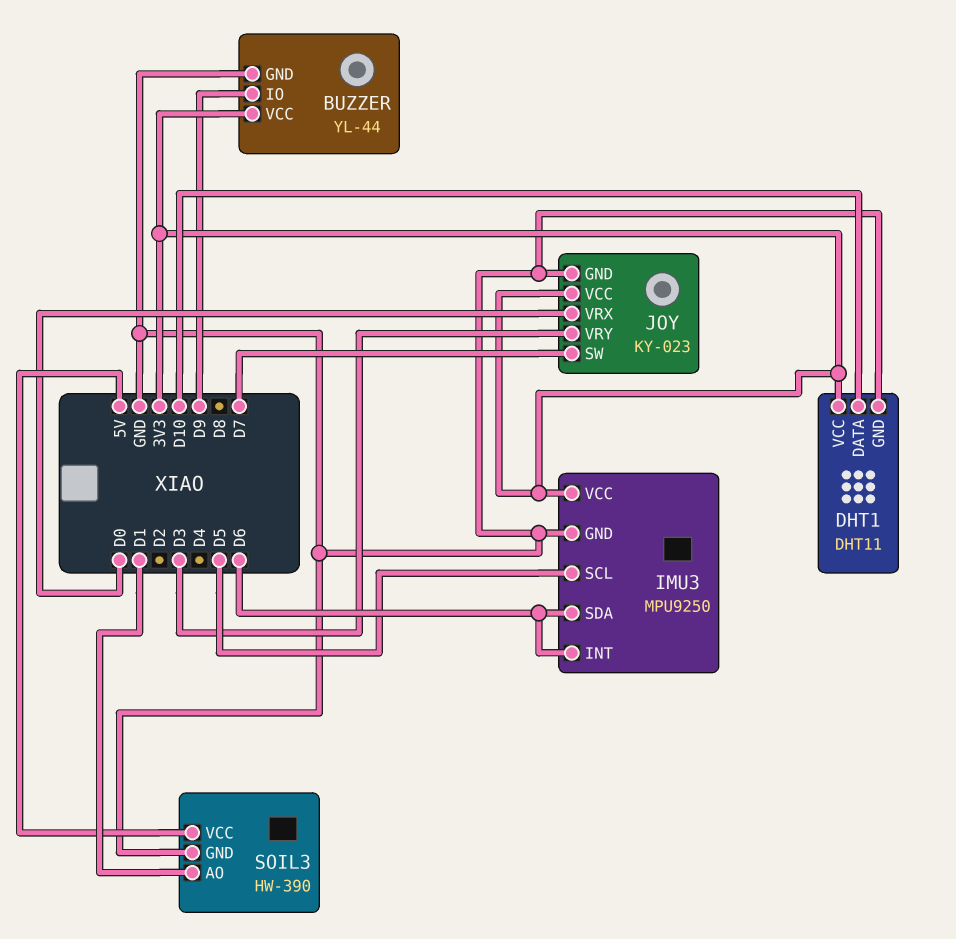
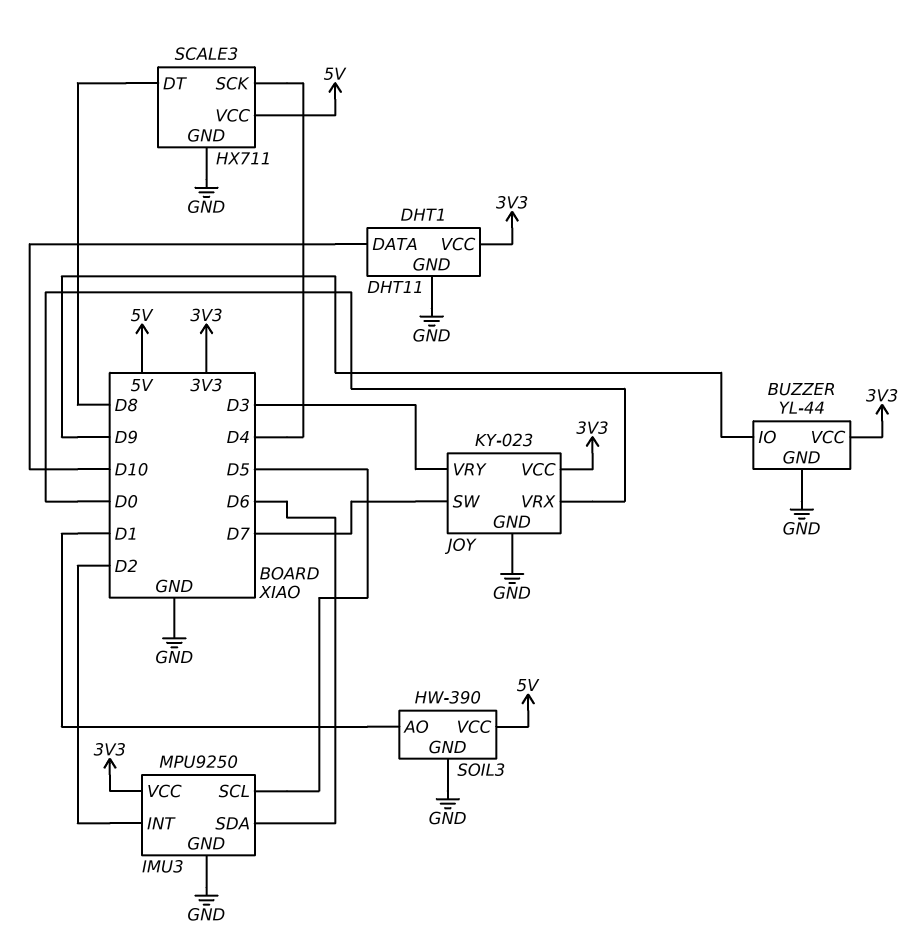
IMU3 pin INT: D6 -> D2
SCALE3: none -> HX711
SCALE3 pin DT: none -> D8
SCALE3 pin GND: none -> GND
SCALE3 pin SCK: none -> D4
SCALE3 pin VCC: none -> 5V

